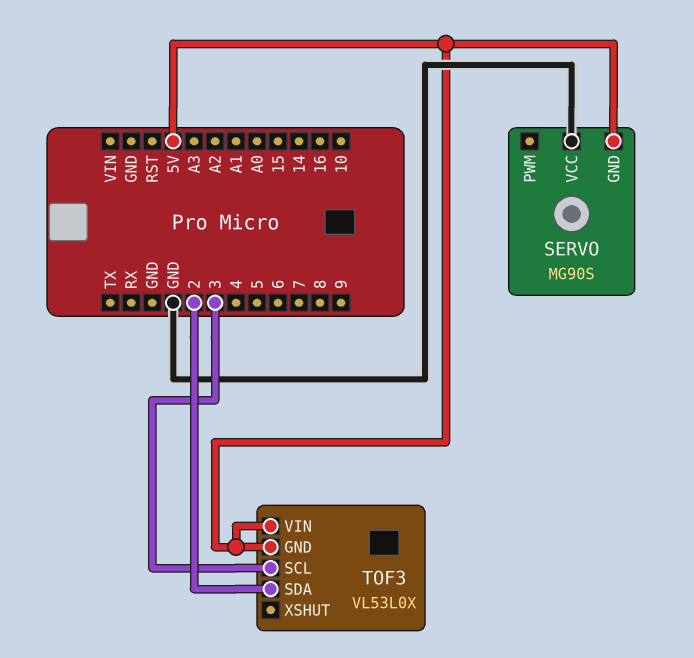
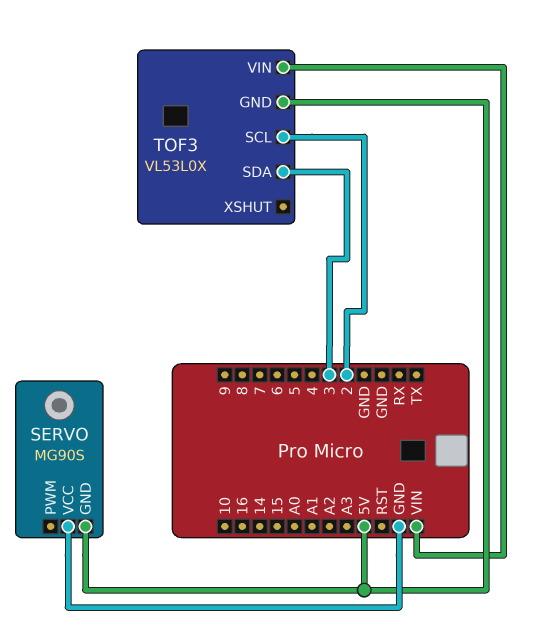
TOF3 pin SCL: 3 -> 2
TOF3 pin SDA: 2 -> 3
TOF3 pin VIN: 5V -> VIN

